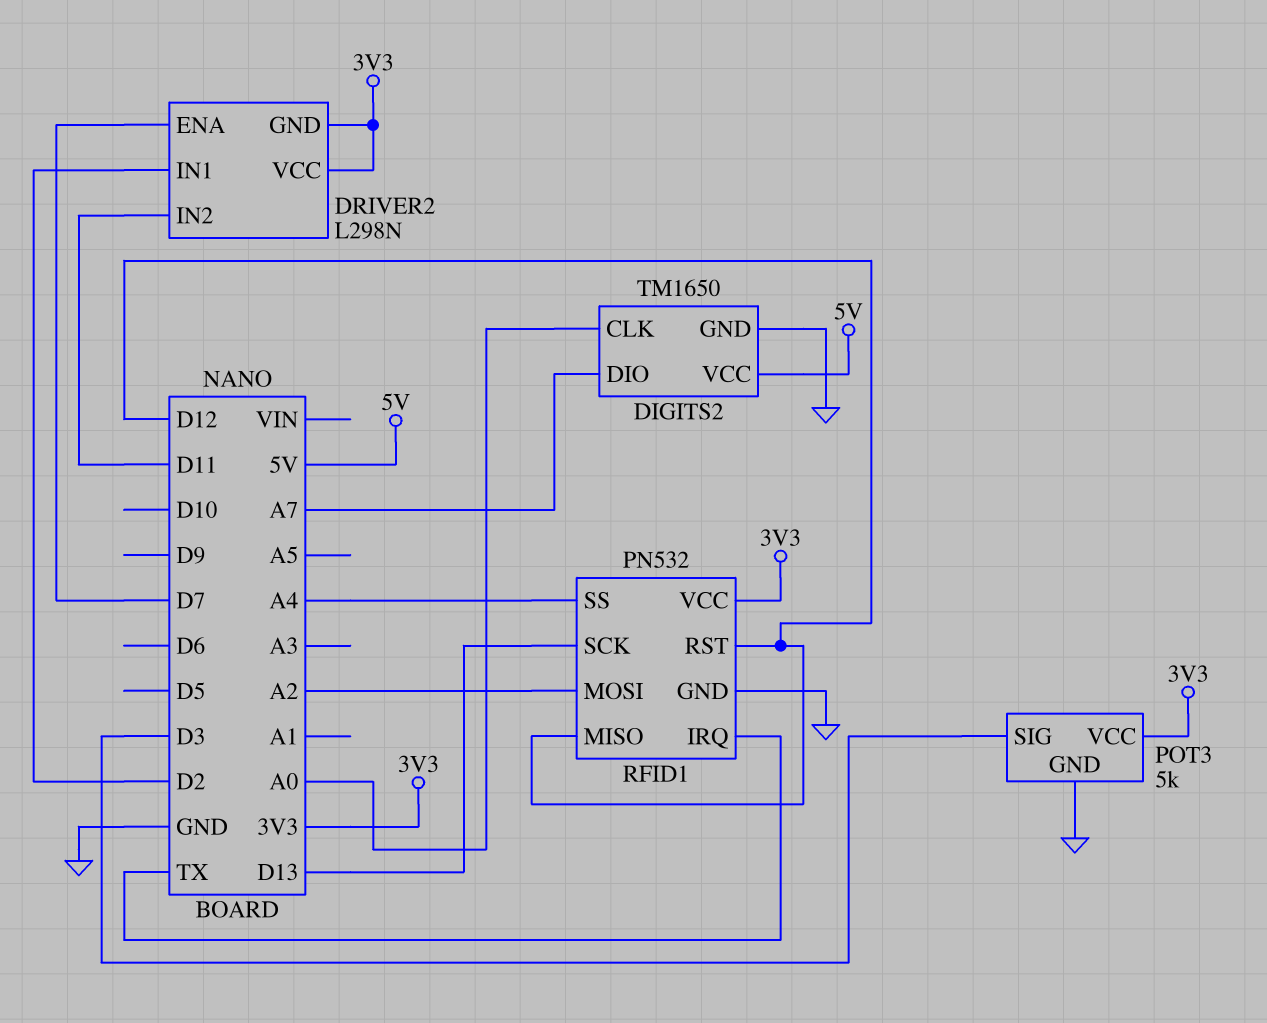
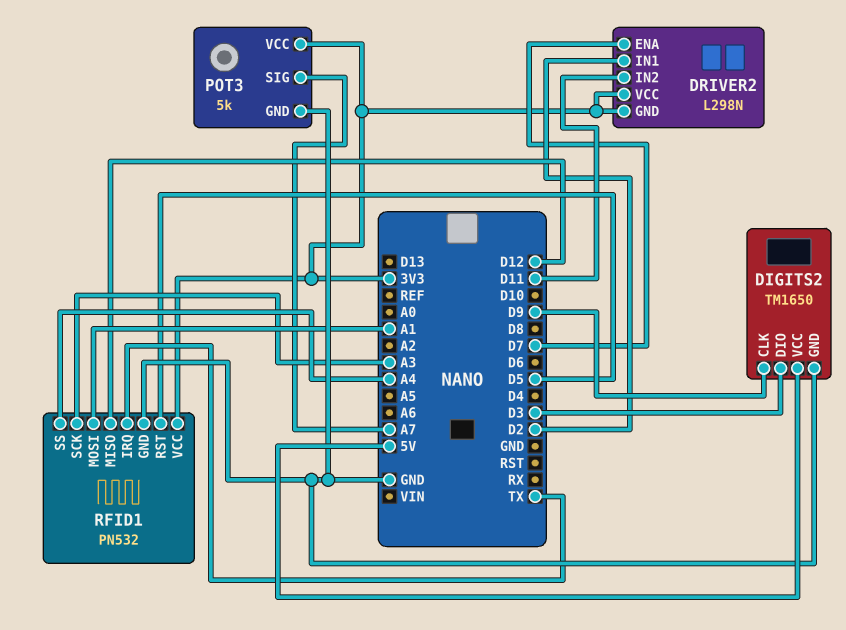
DIGITS2 pin CLK: A0 -> D9
DIGITS2 pin DIO: A7 -> D3
POT3 pin SIG: D3 -> A7
RFID1 pin MOSI: A2 -> A1
RFID1 pin RST: D12 -> D5
RFID1 pin SCK: D13 -> A3

